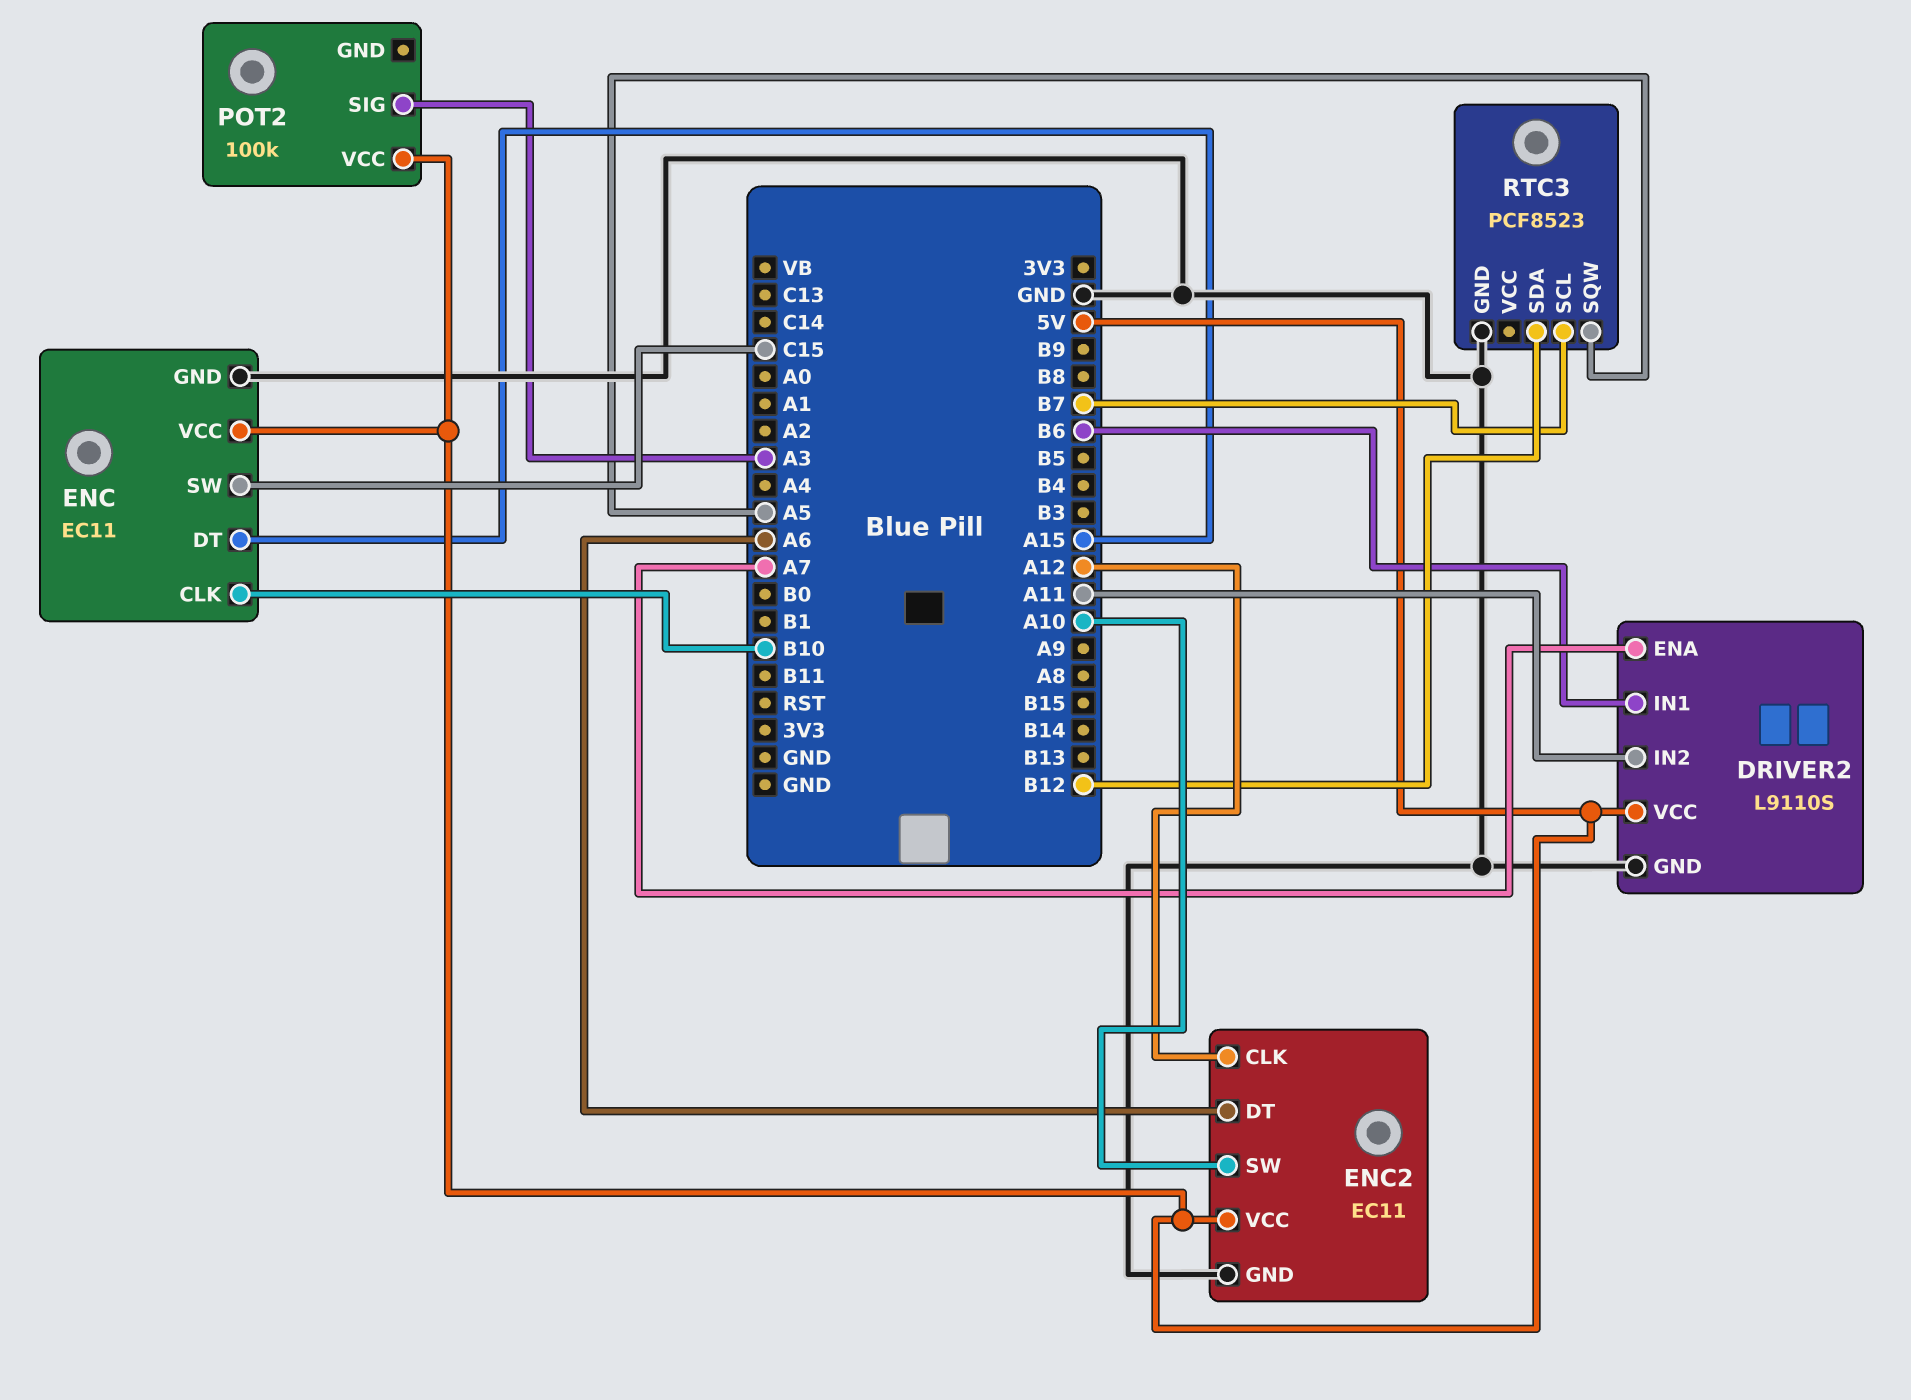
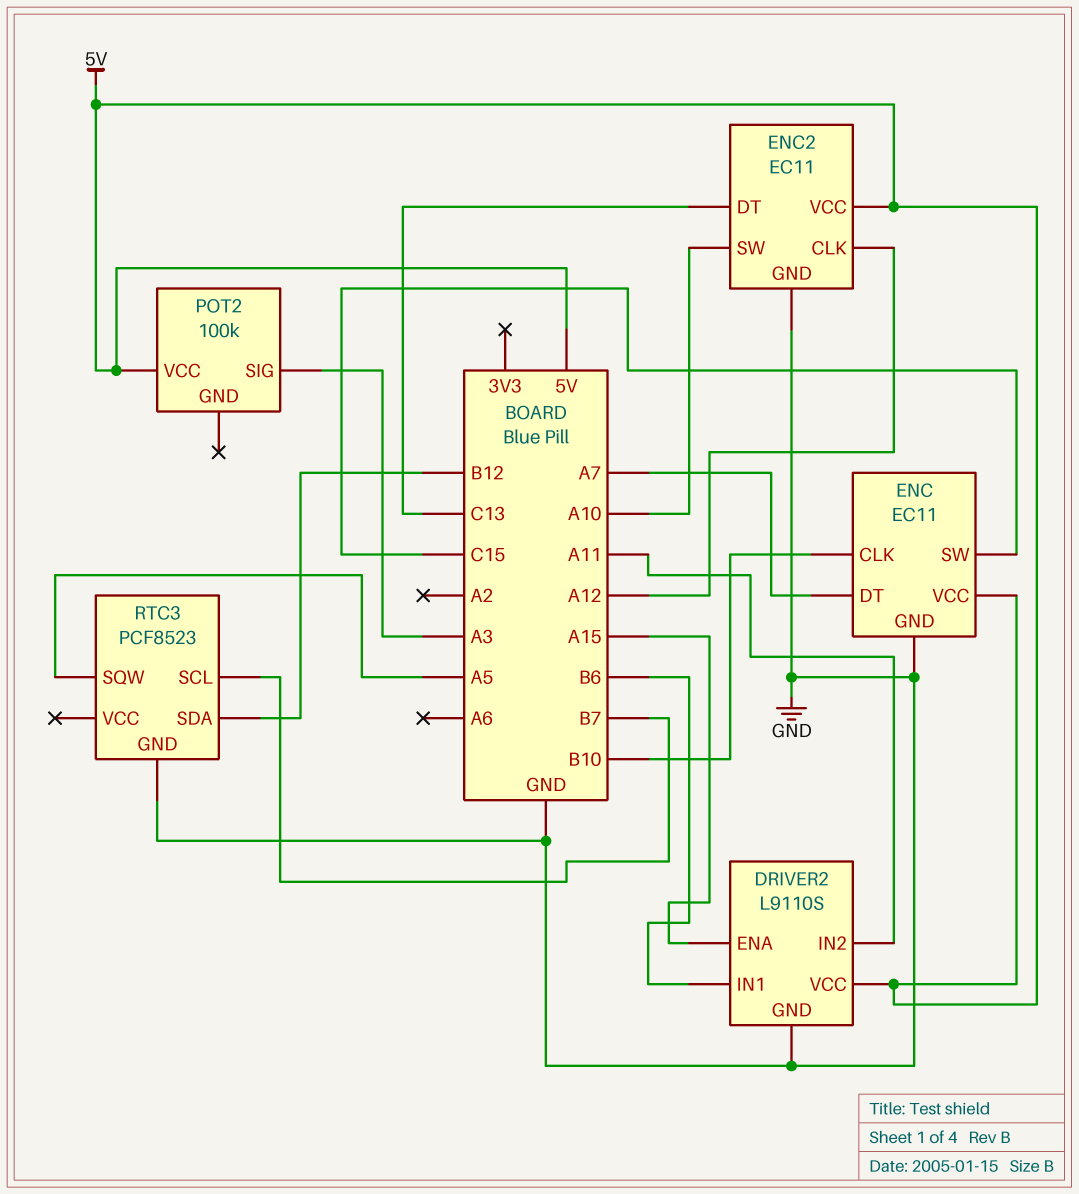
DRIVER2 pin ENA: A7 -> A15
ENC pin DT: A15 -> A7
ENC2 pin DT: A6 -> C13

